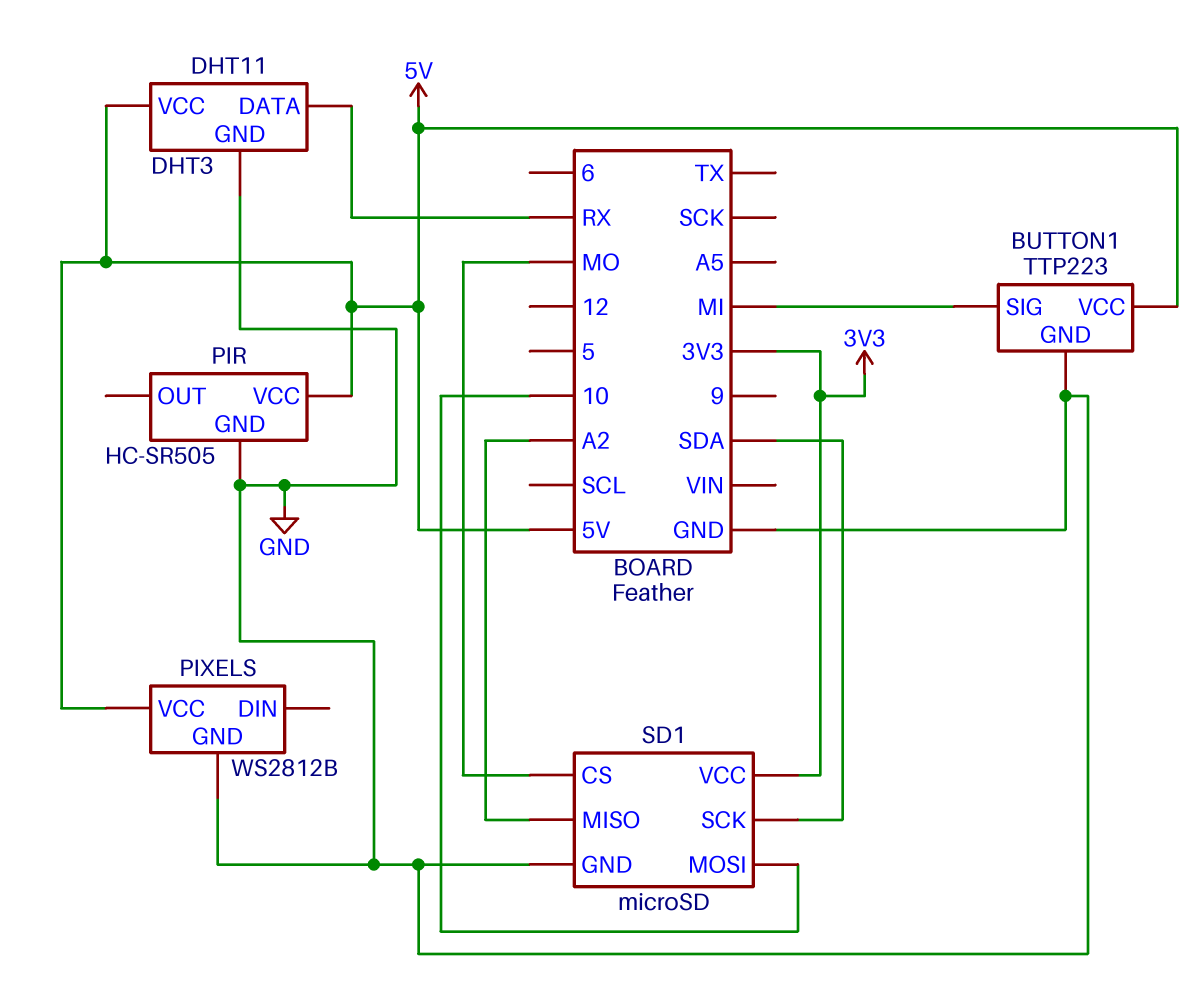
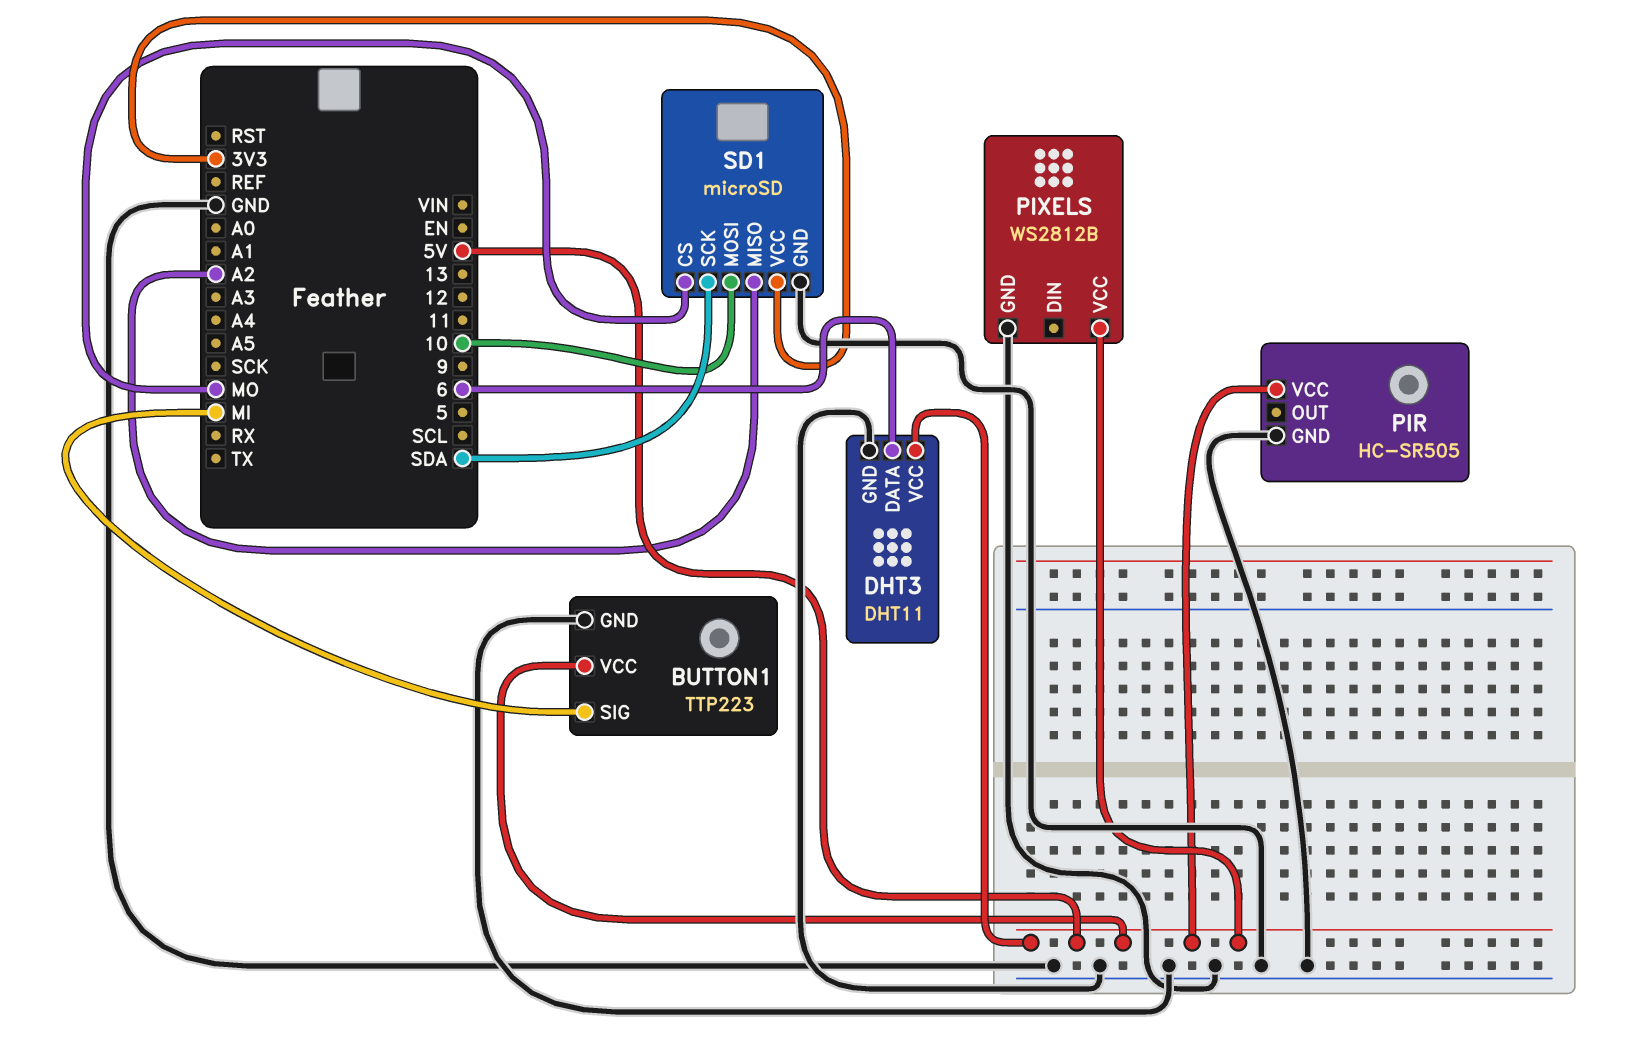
DHT3 pin DATA: RX -> 6

